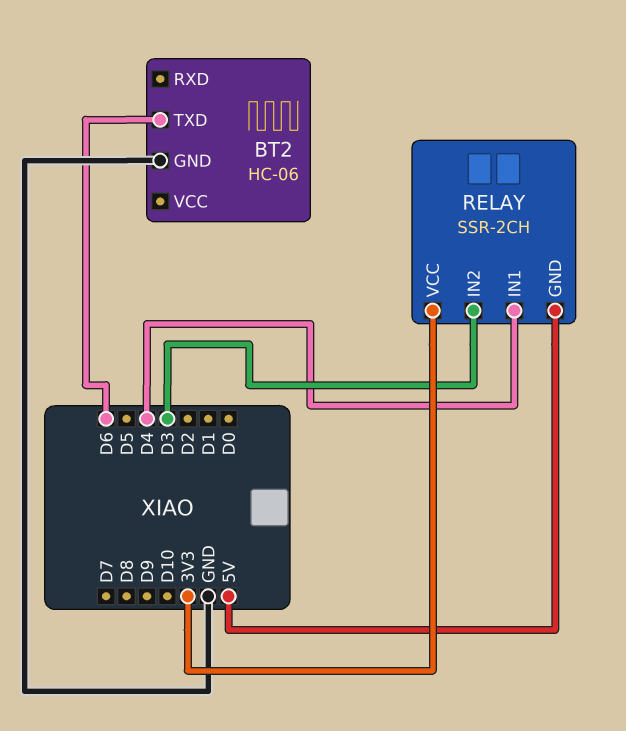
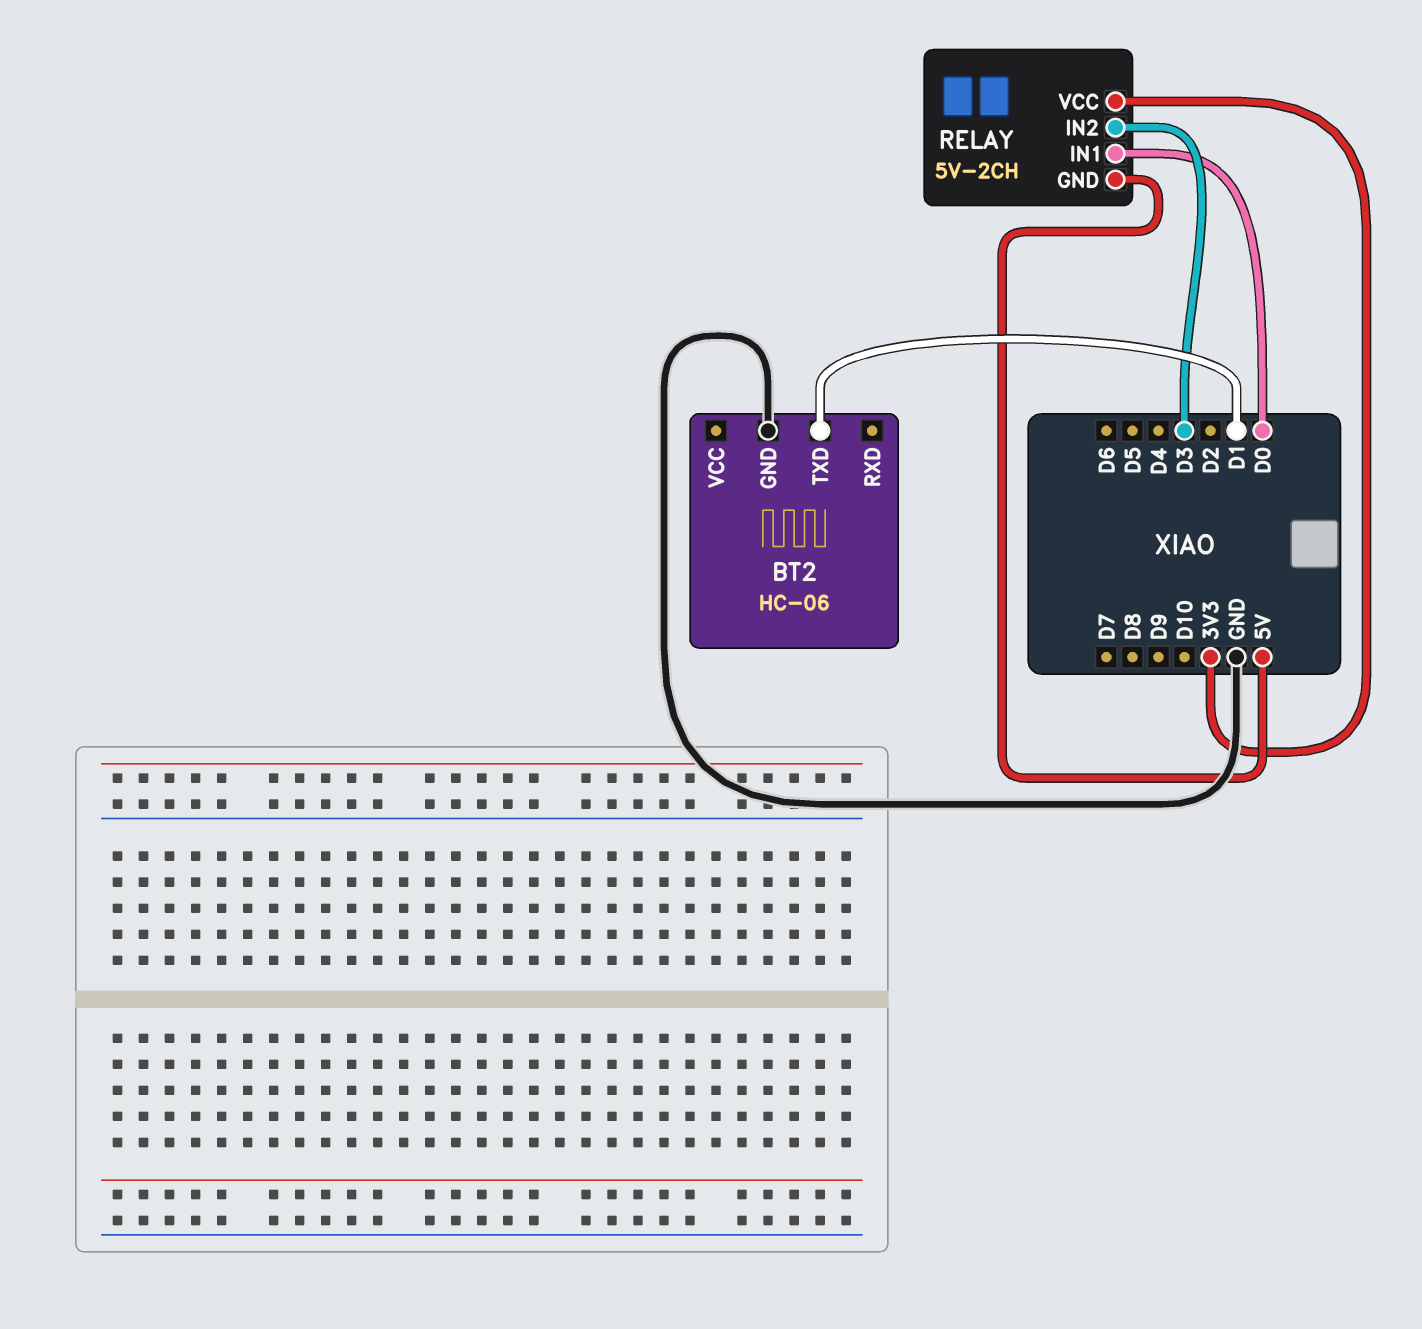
BT2 pin TXD: D6 -> D1
RELAY: SSR-2CH -> 5V-2CH
RELAY pin IN1: D4 -> D0

